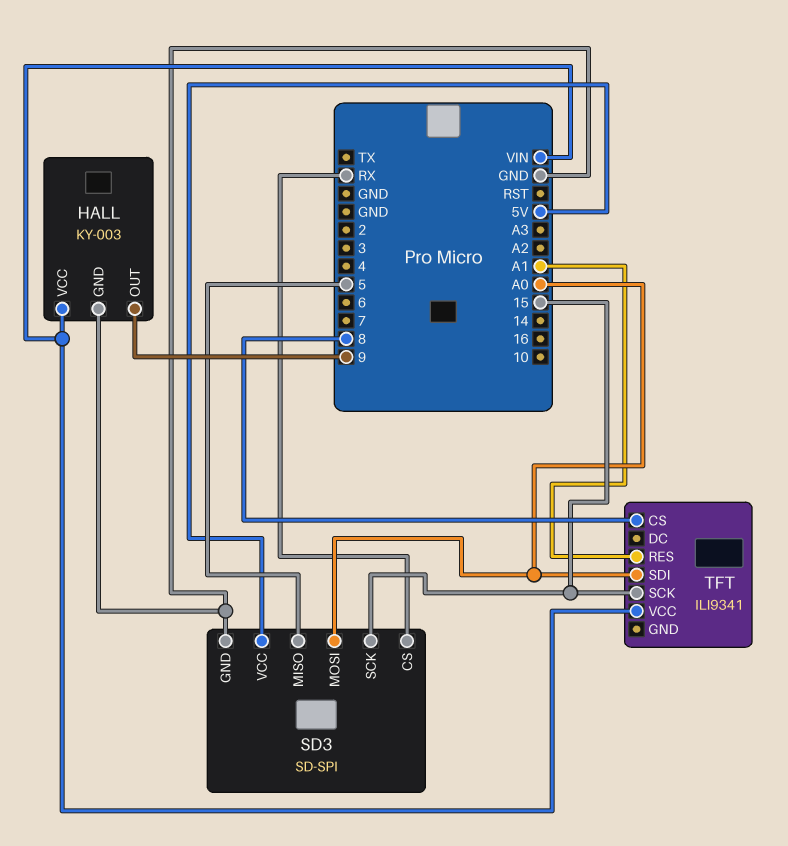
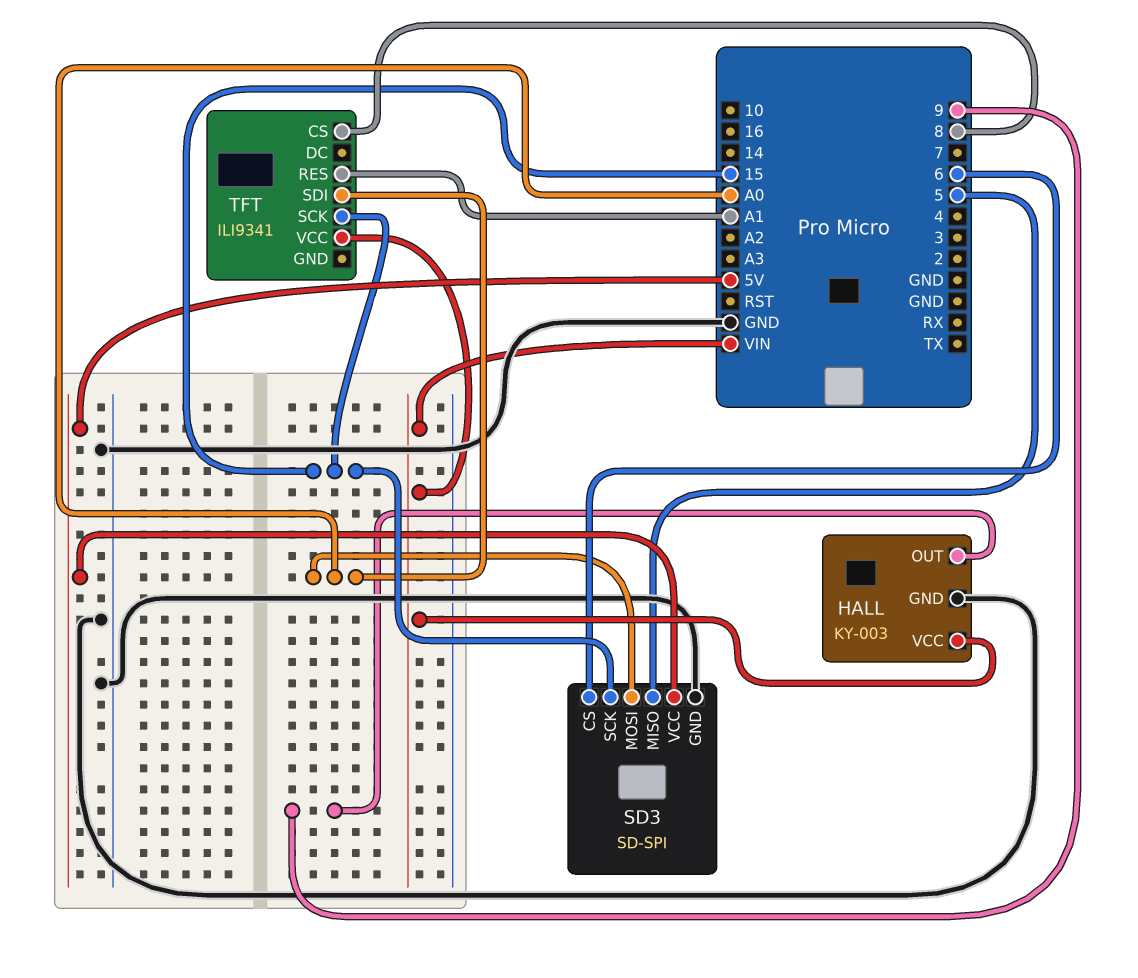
SD3 pin CS: RX -> 6

